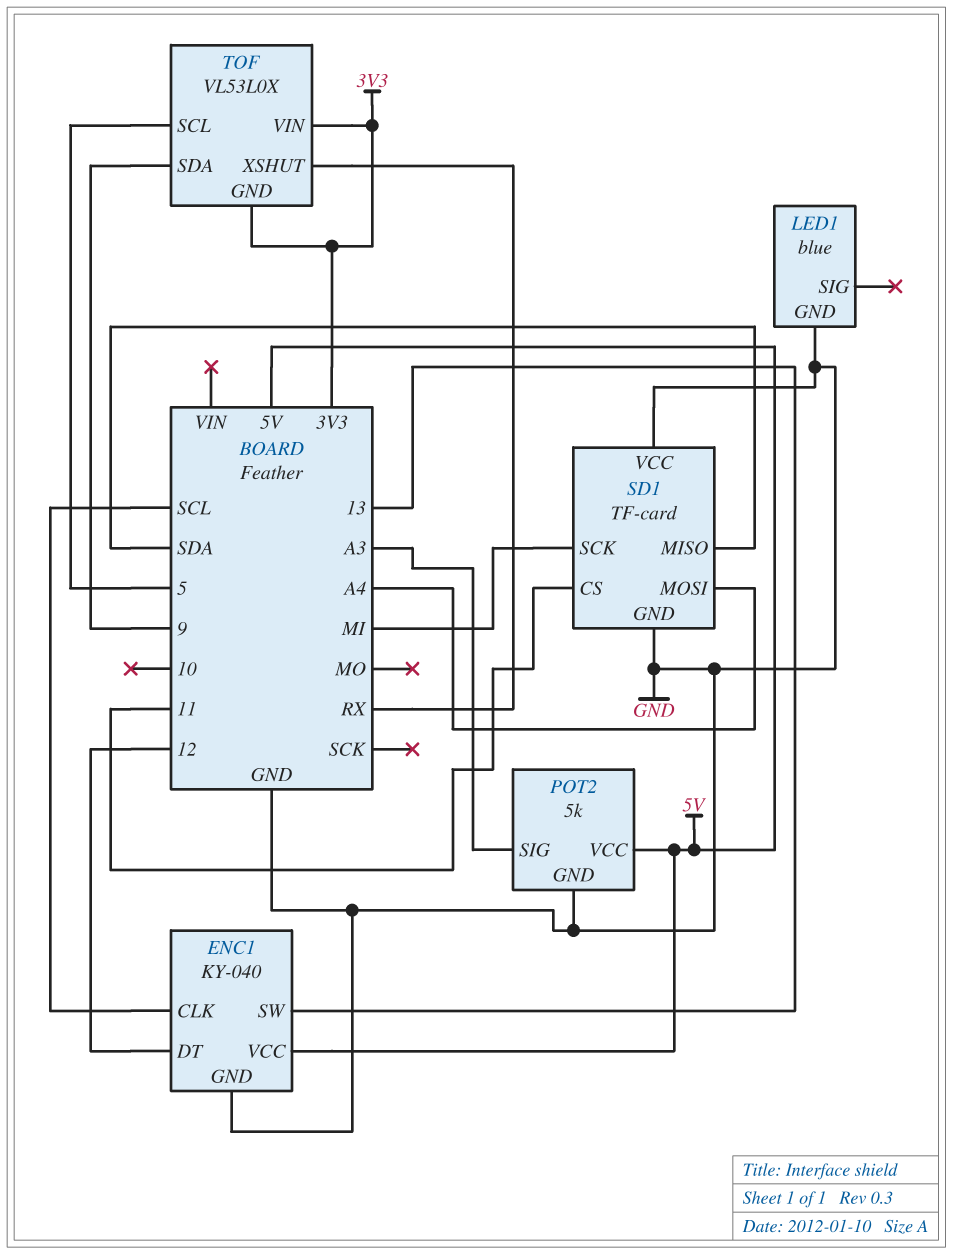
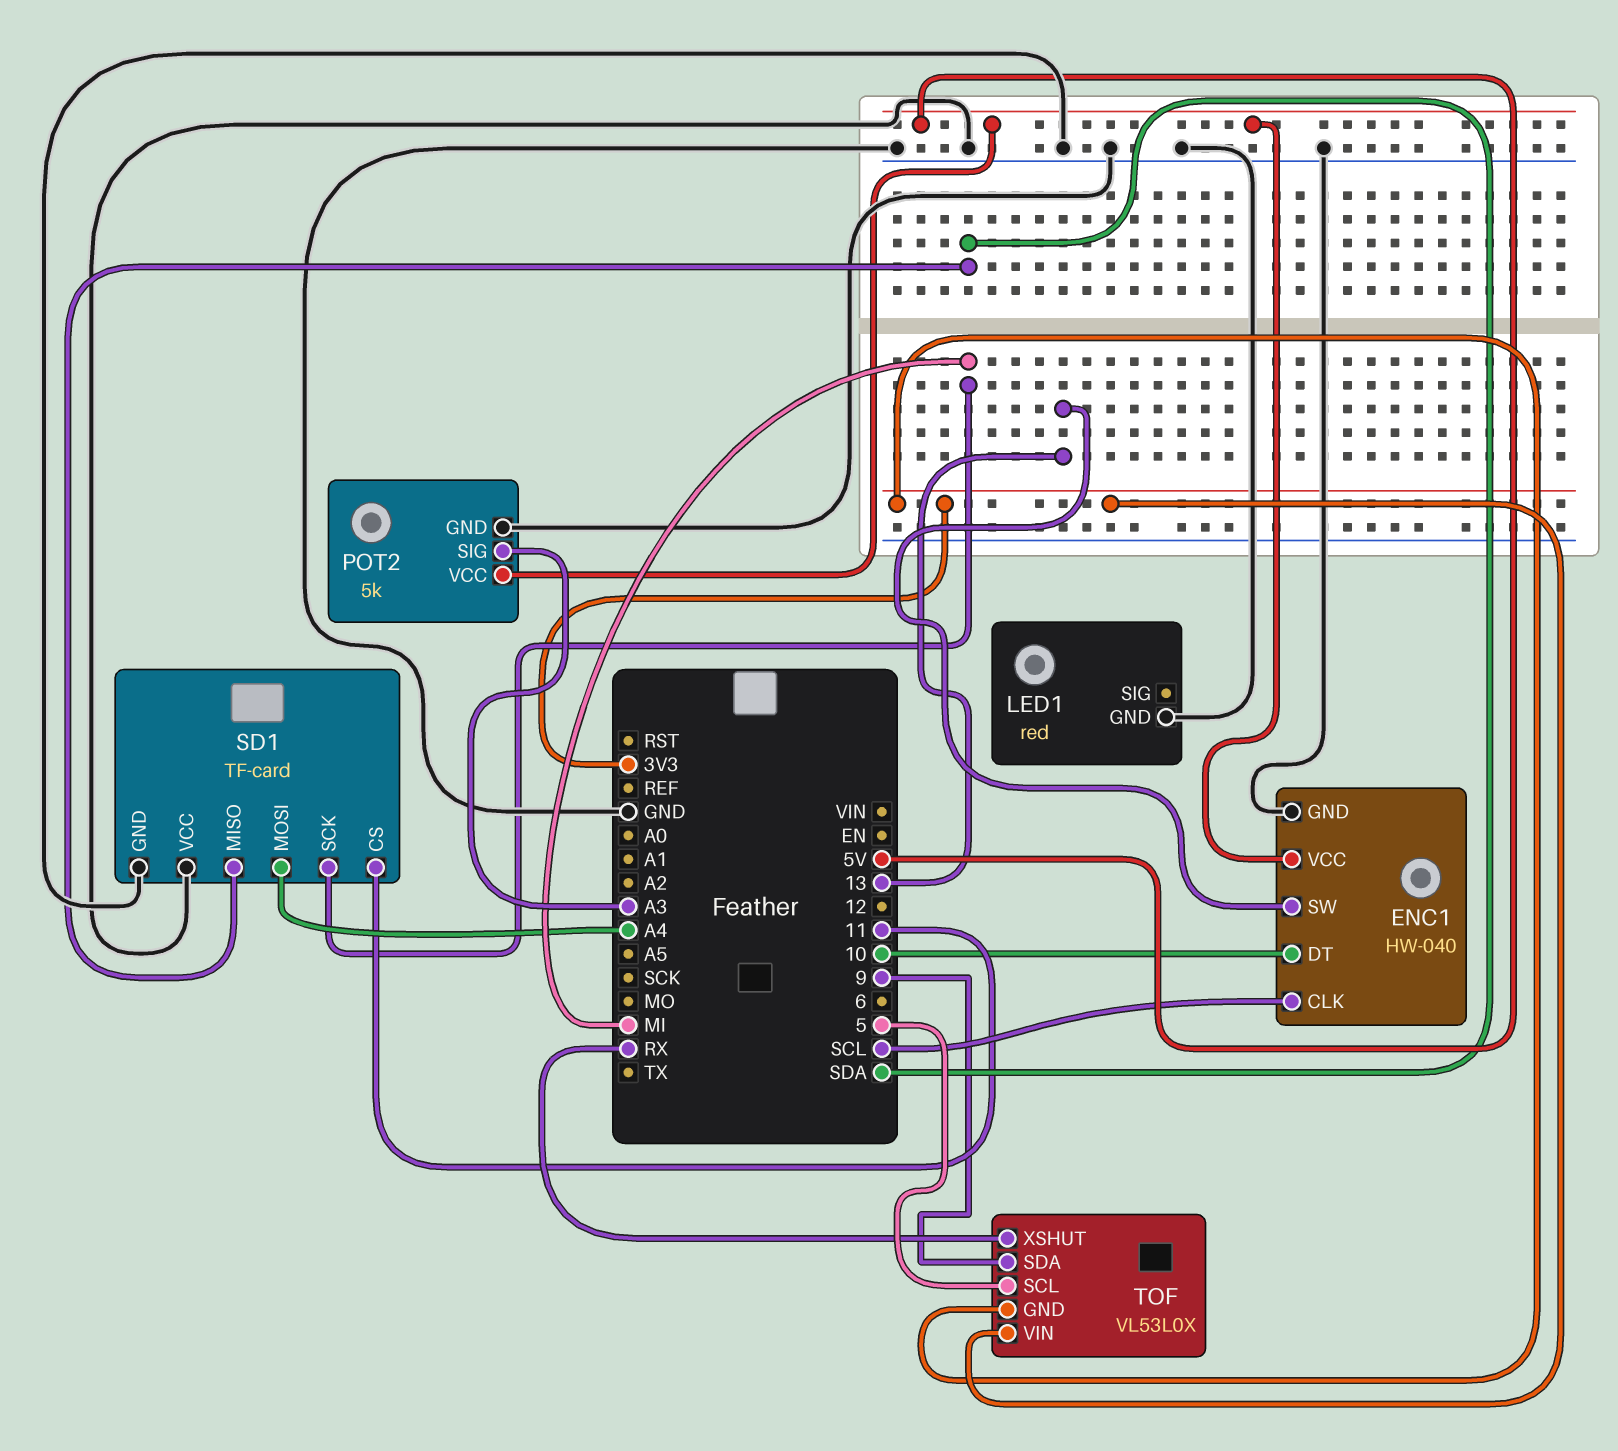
ENC1: KY-040 -> HW-040
ENC1 pin DT: 12 -> 10
LED1: blue -> red

